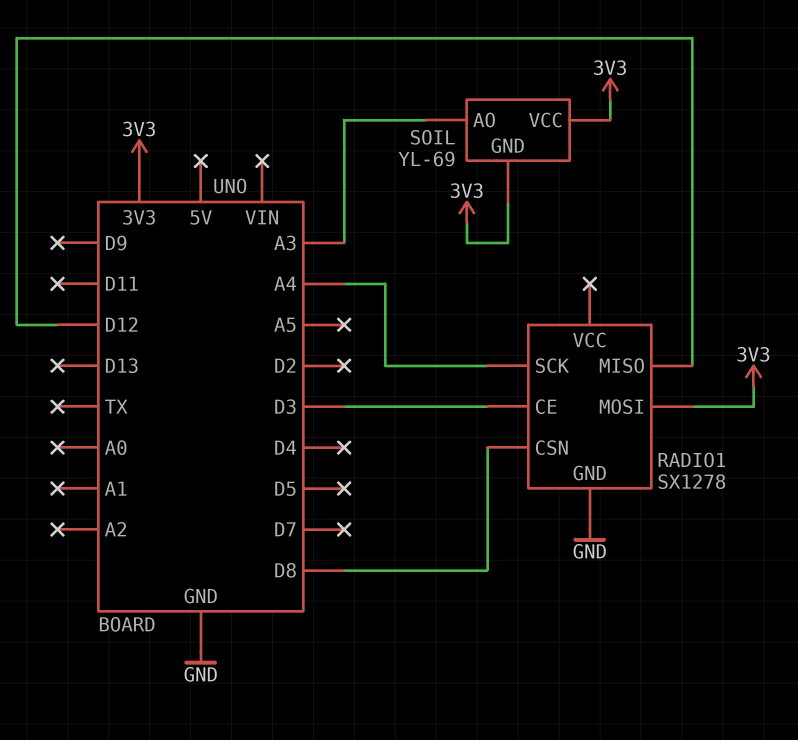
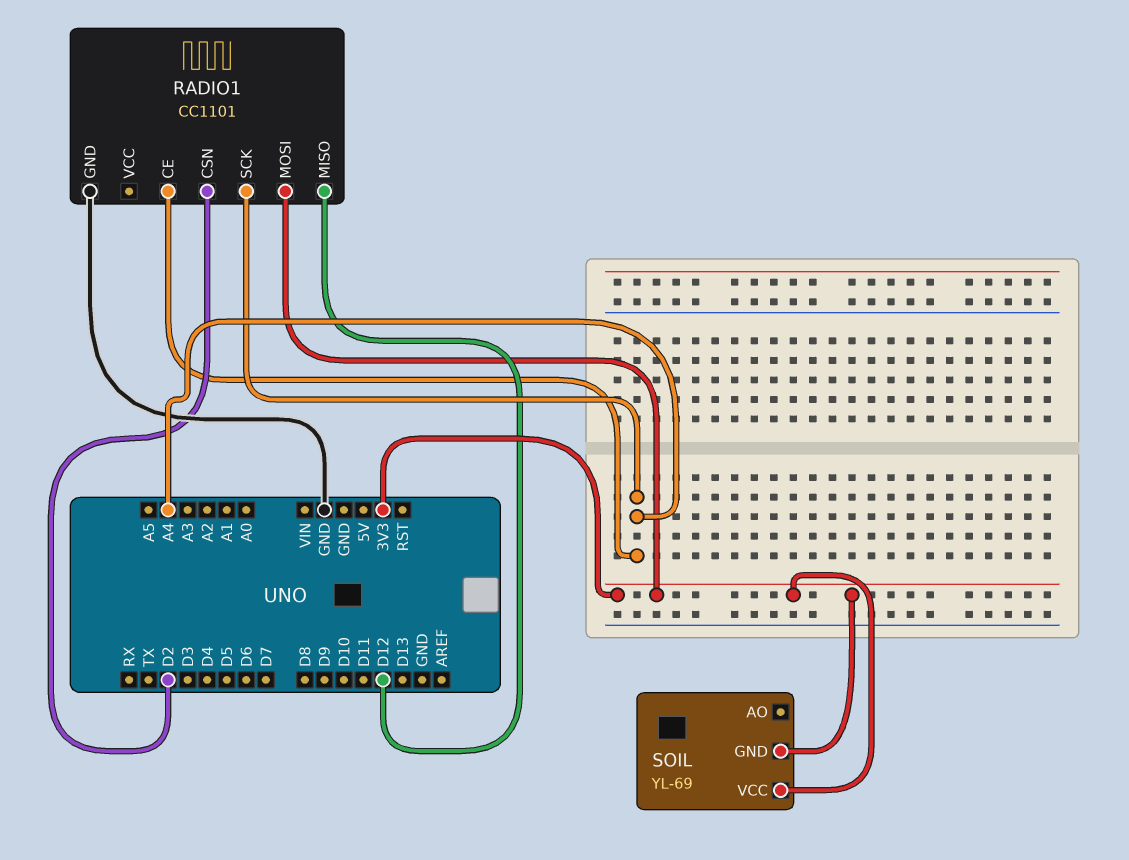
RADIO1: SX1278 -> CC1101
RADIO1 pin CE: D3 -> A4
RADIO1 pin CSN: D8 -> D2
SOIL pin AO: A3 -> none

